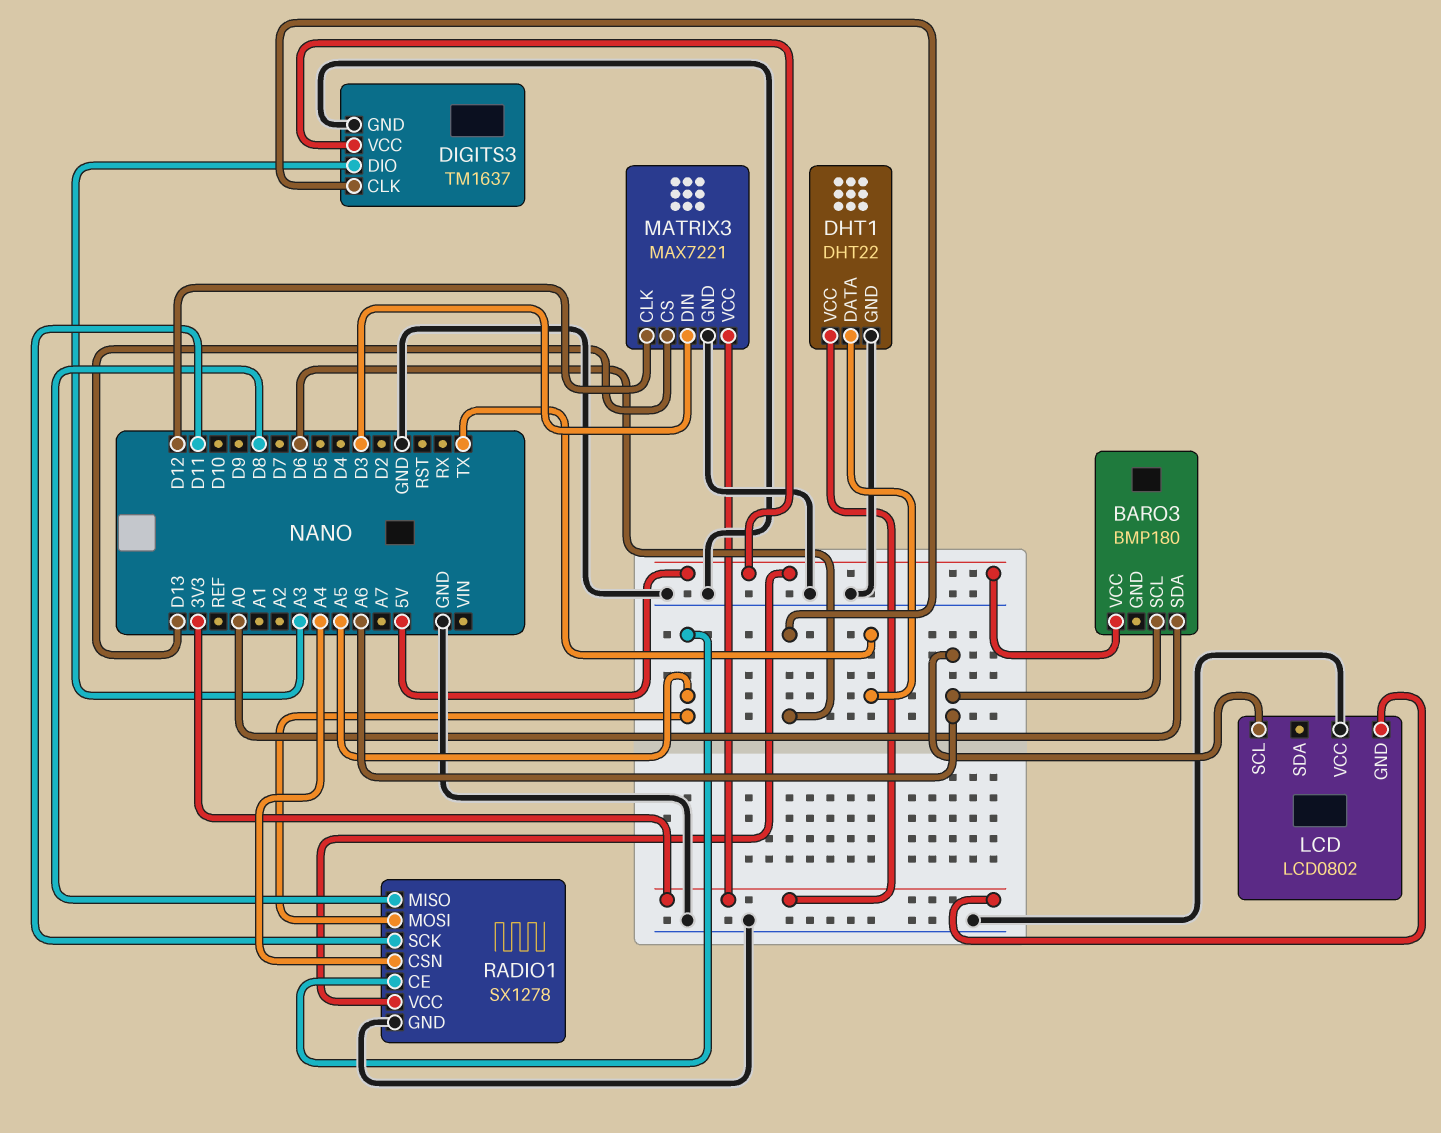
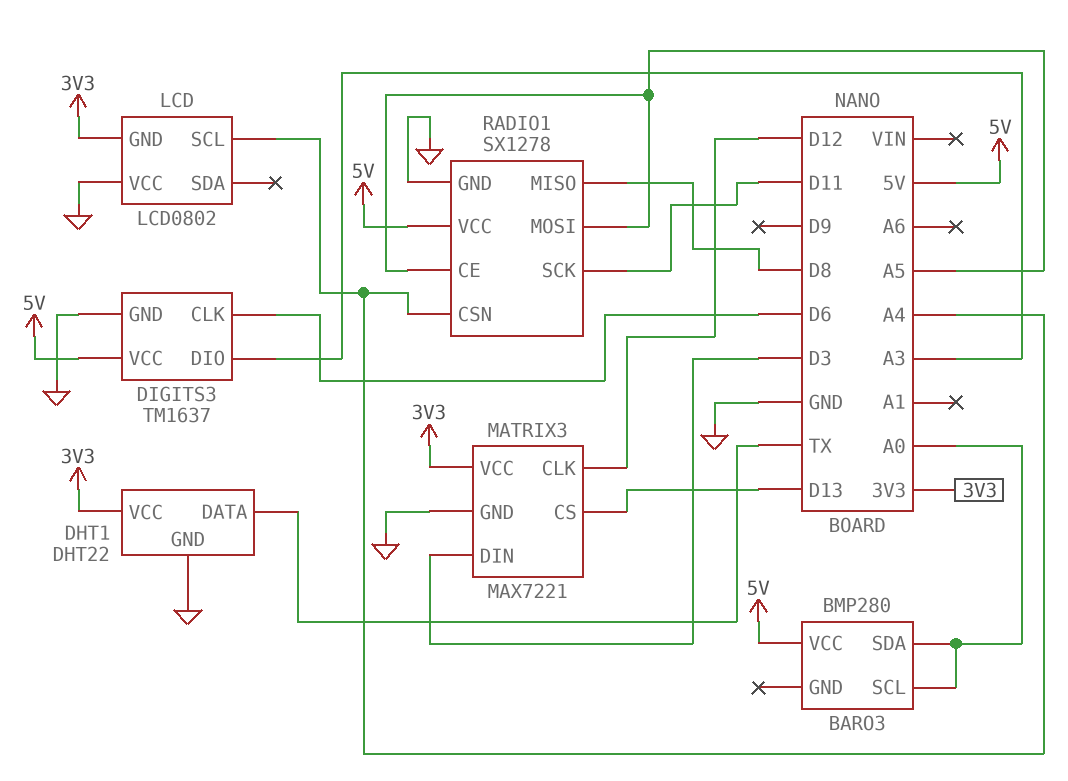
BARO3: BMP180 -> BMP280
BARO3 pin SCL: A6 -> A0
LCD pin SCL: A6 -> A4

